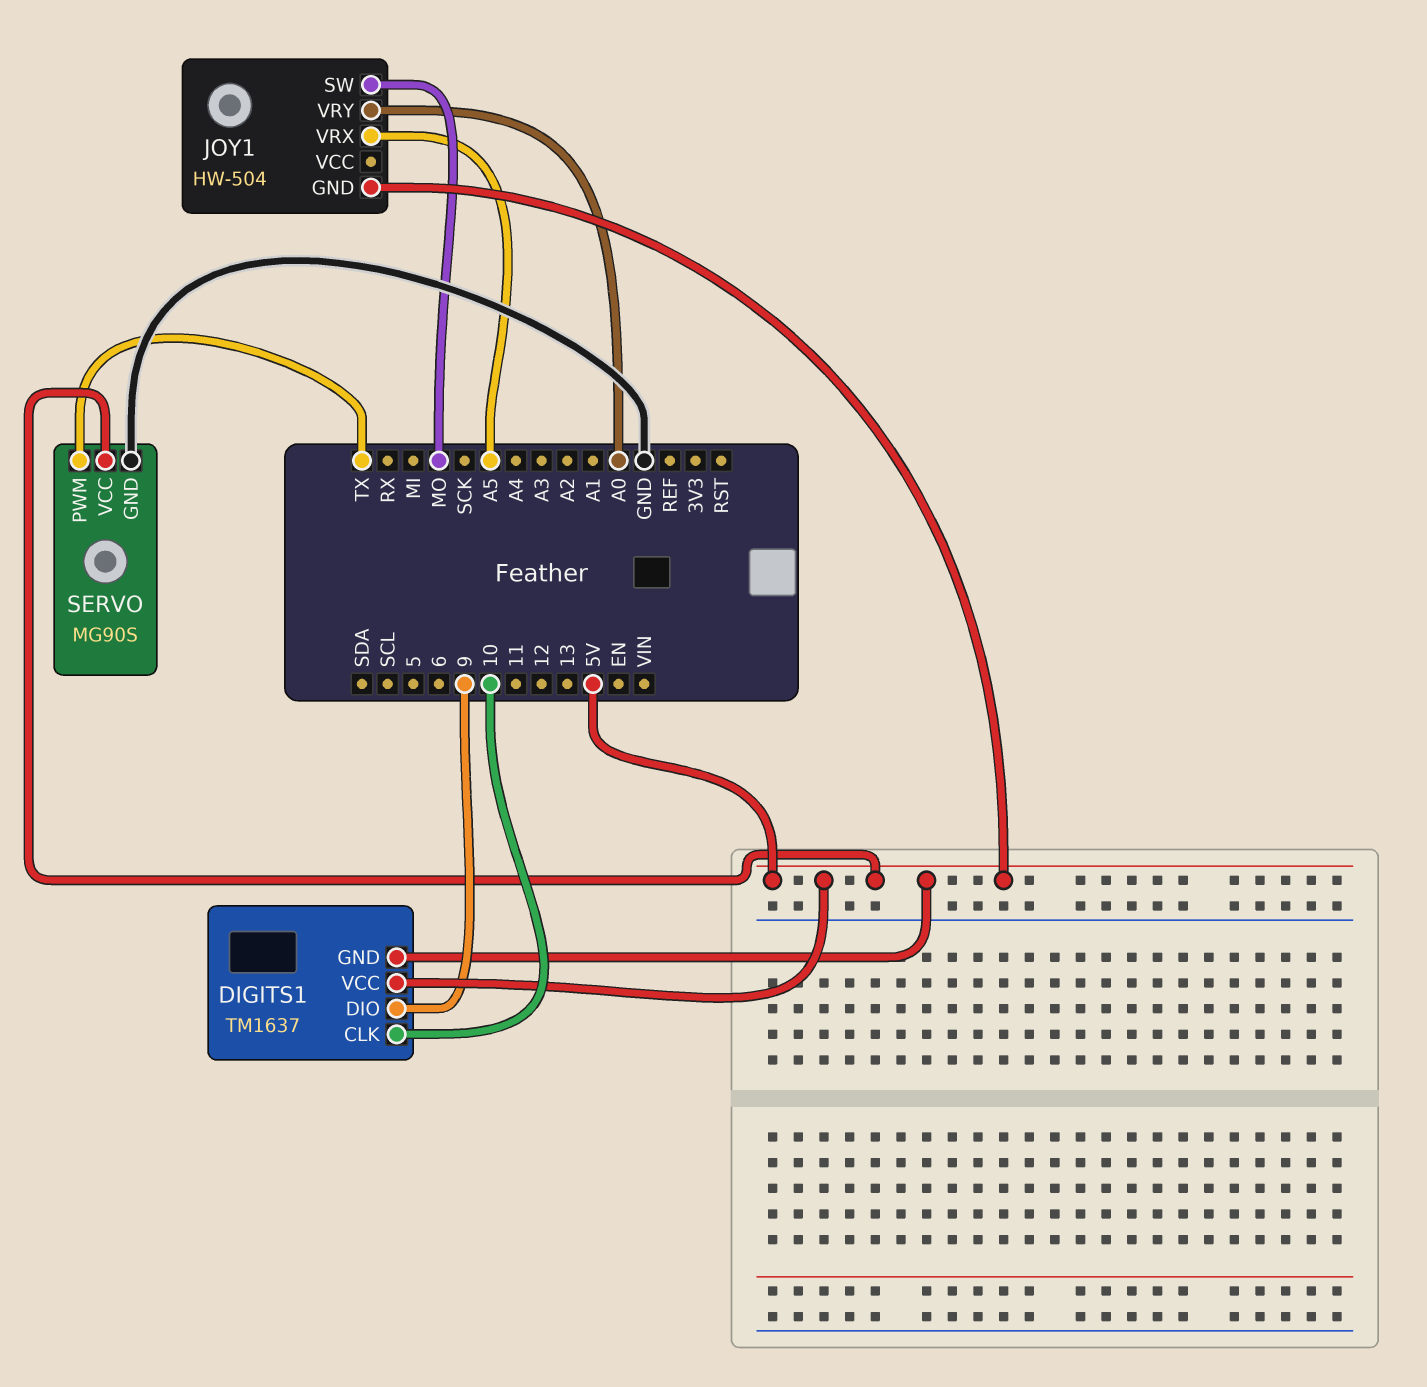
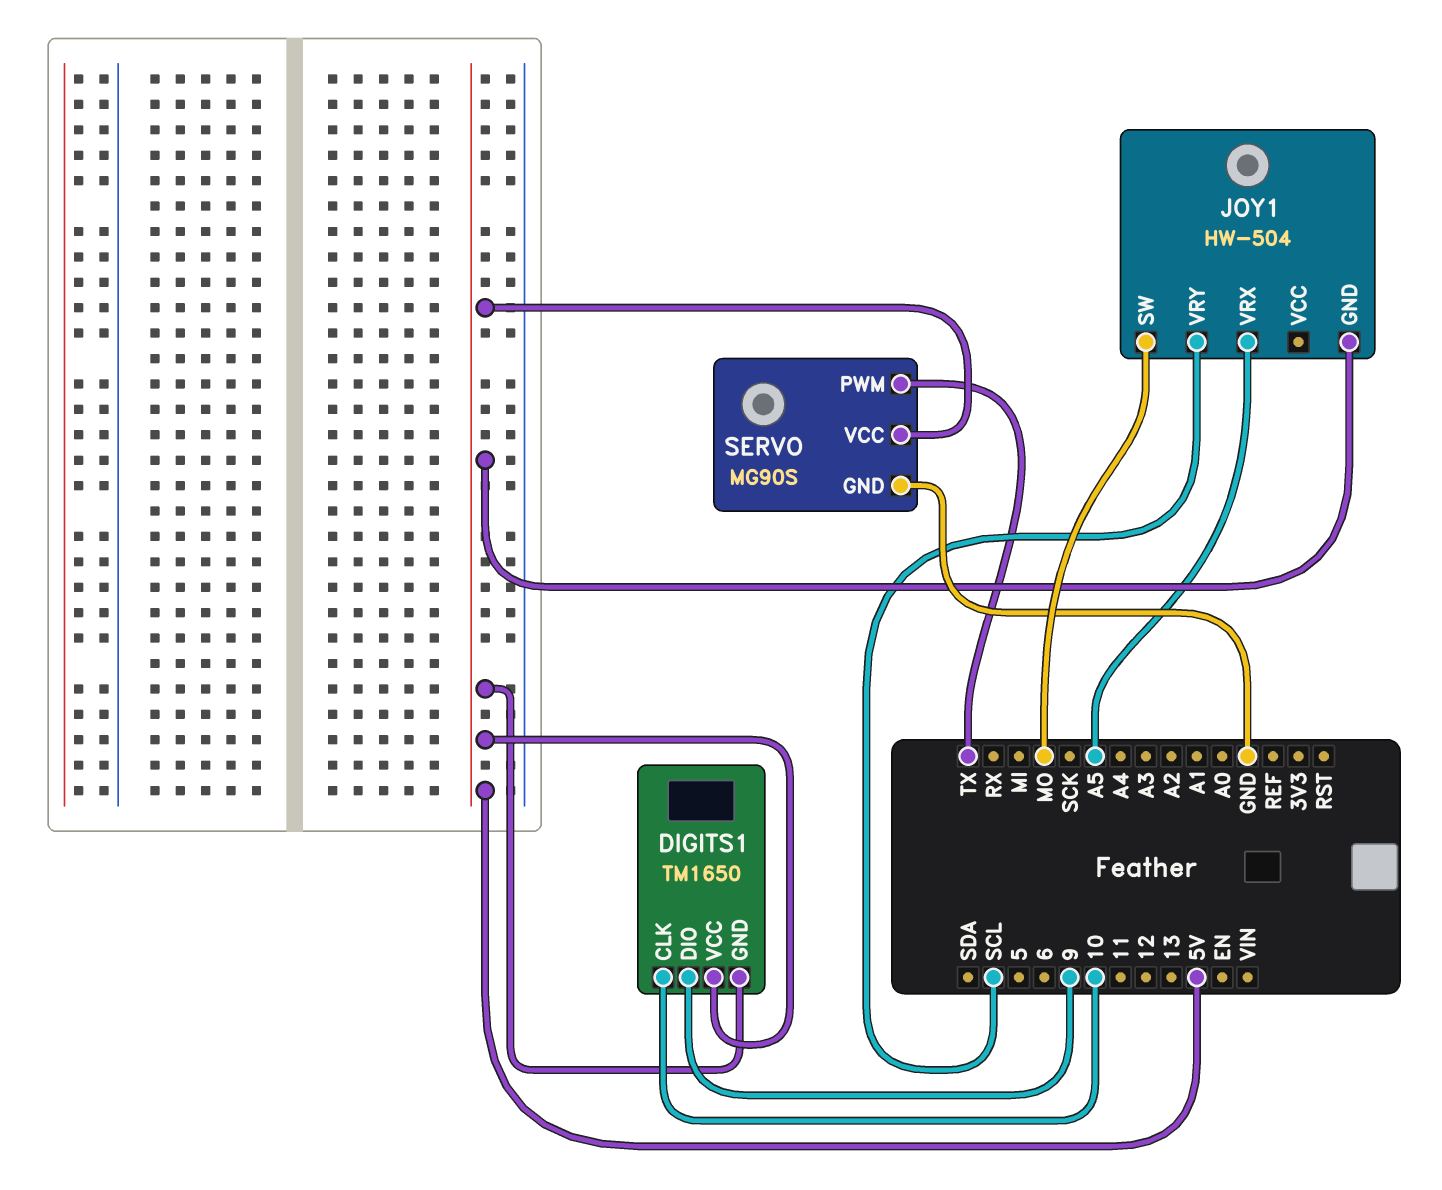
DIGITS1: TM1637 -> TM1650
JOY1 pin VRY: A0 -> SCL

